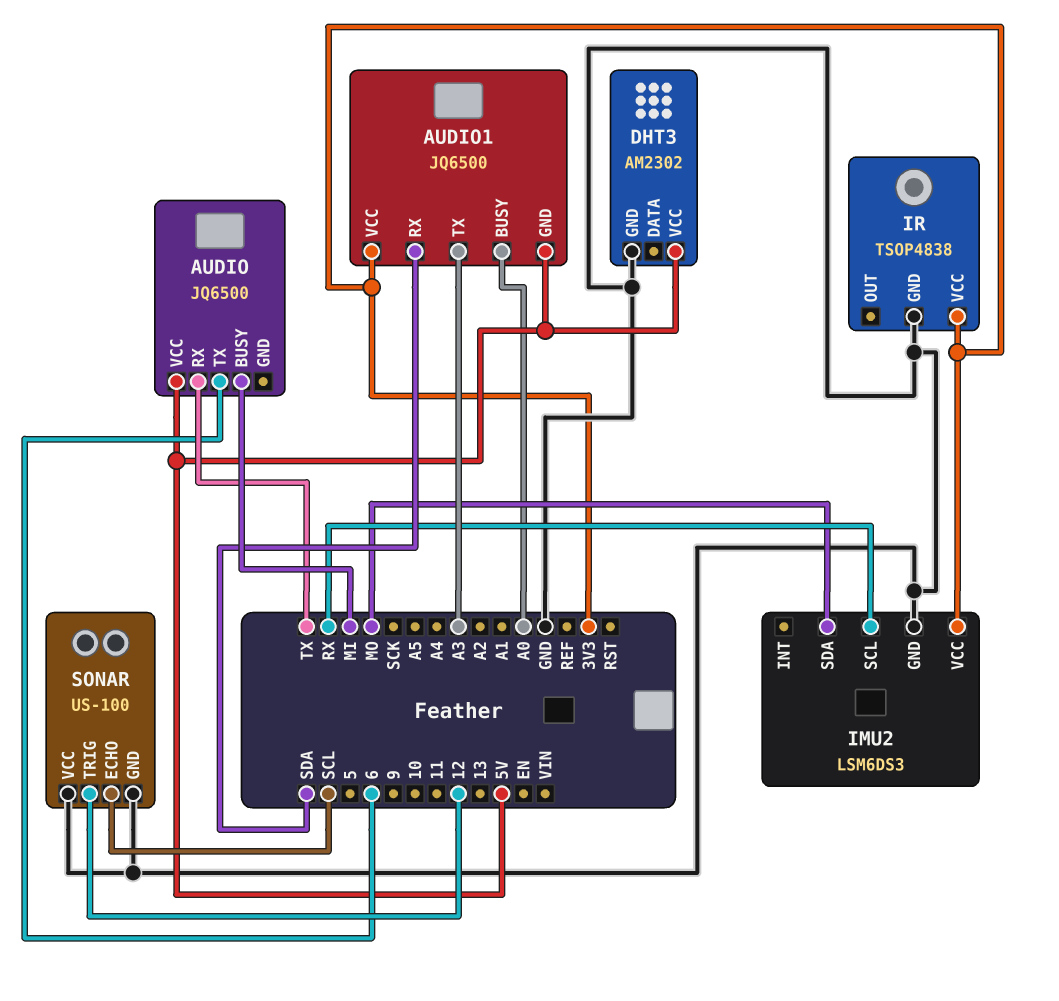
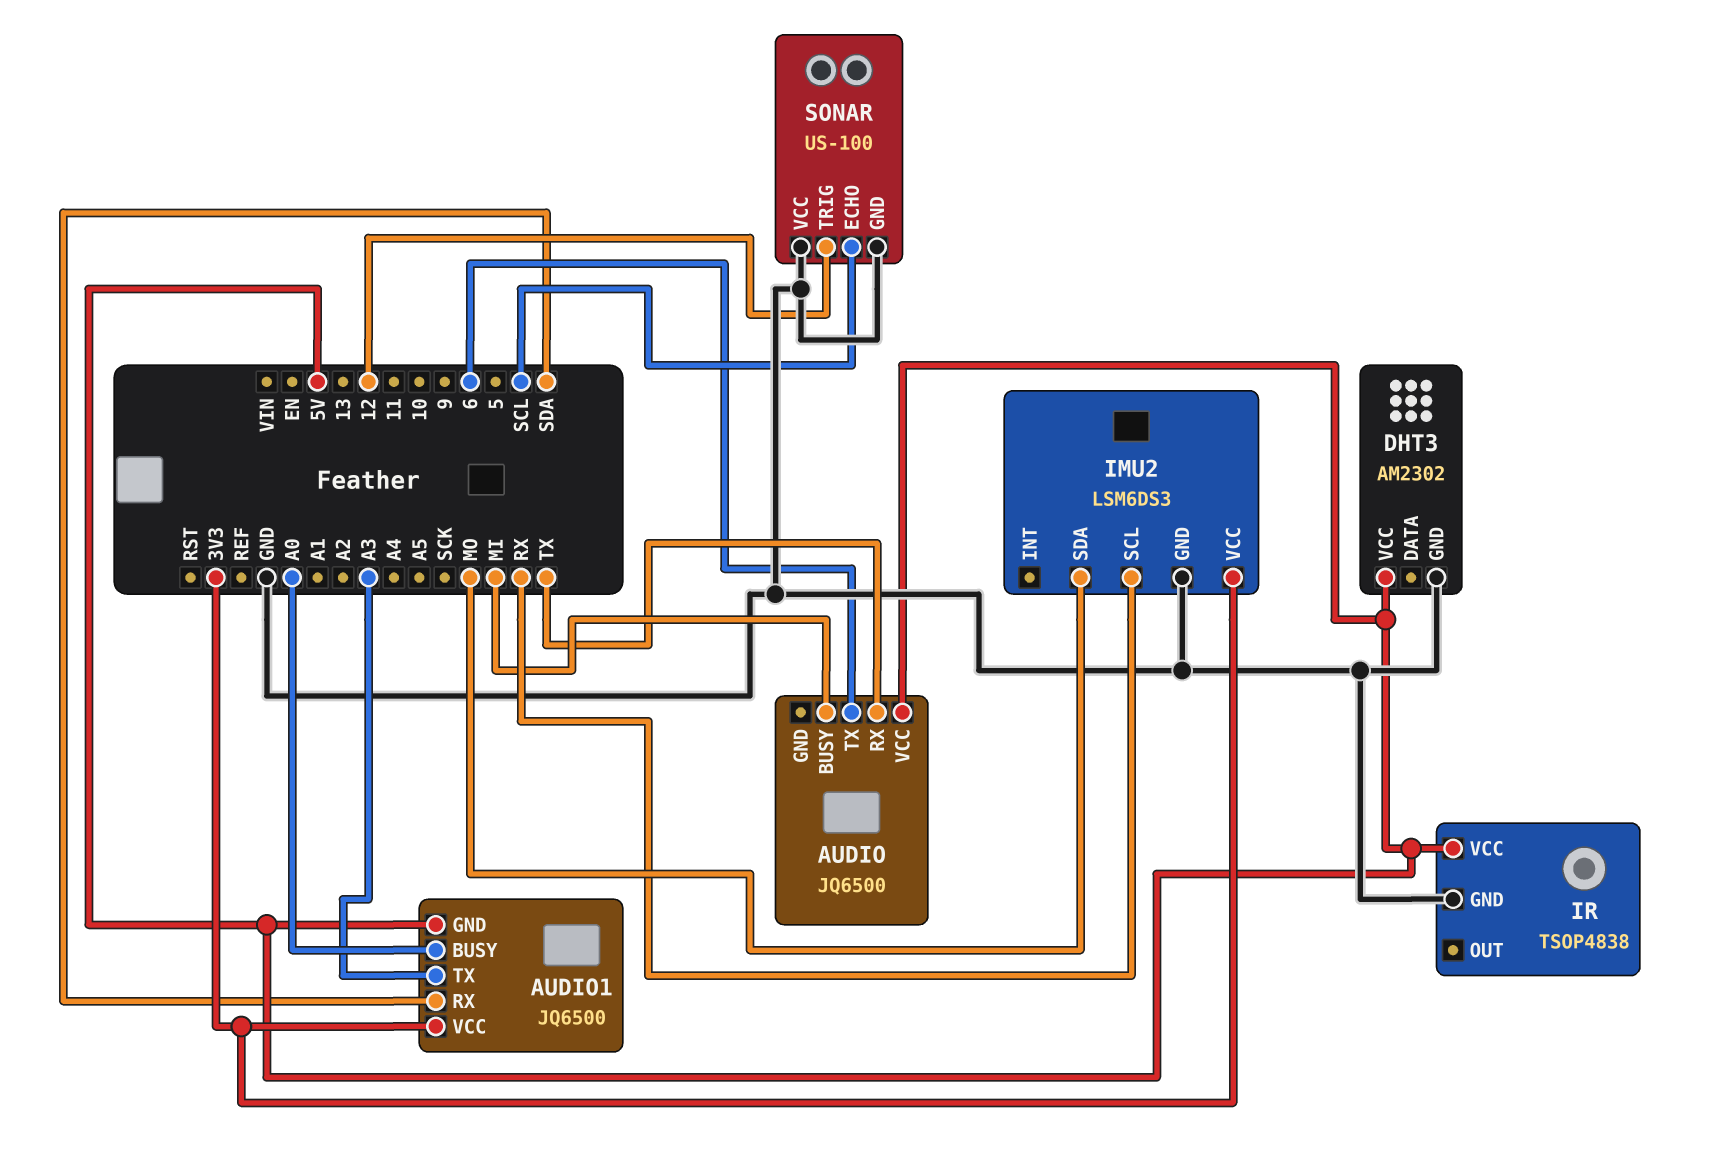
IR pin VCC: 3V3 -> 5V

